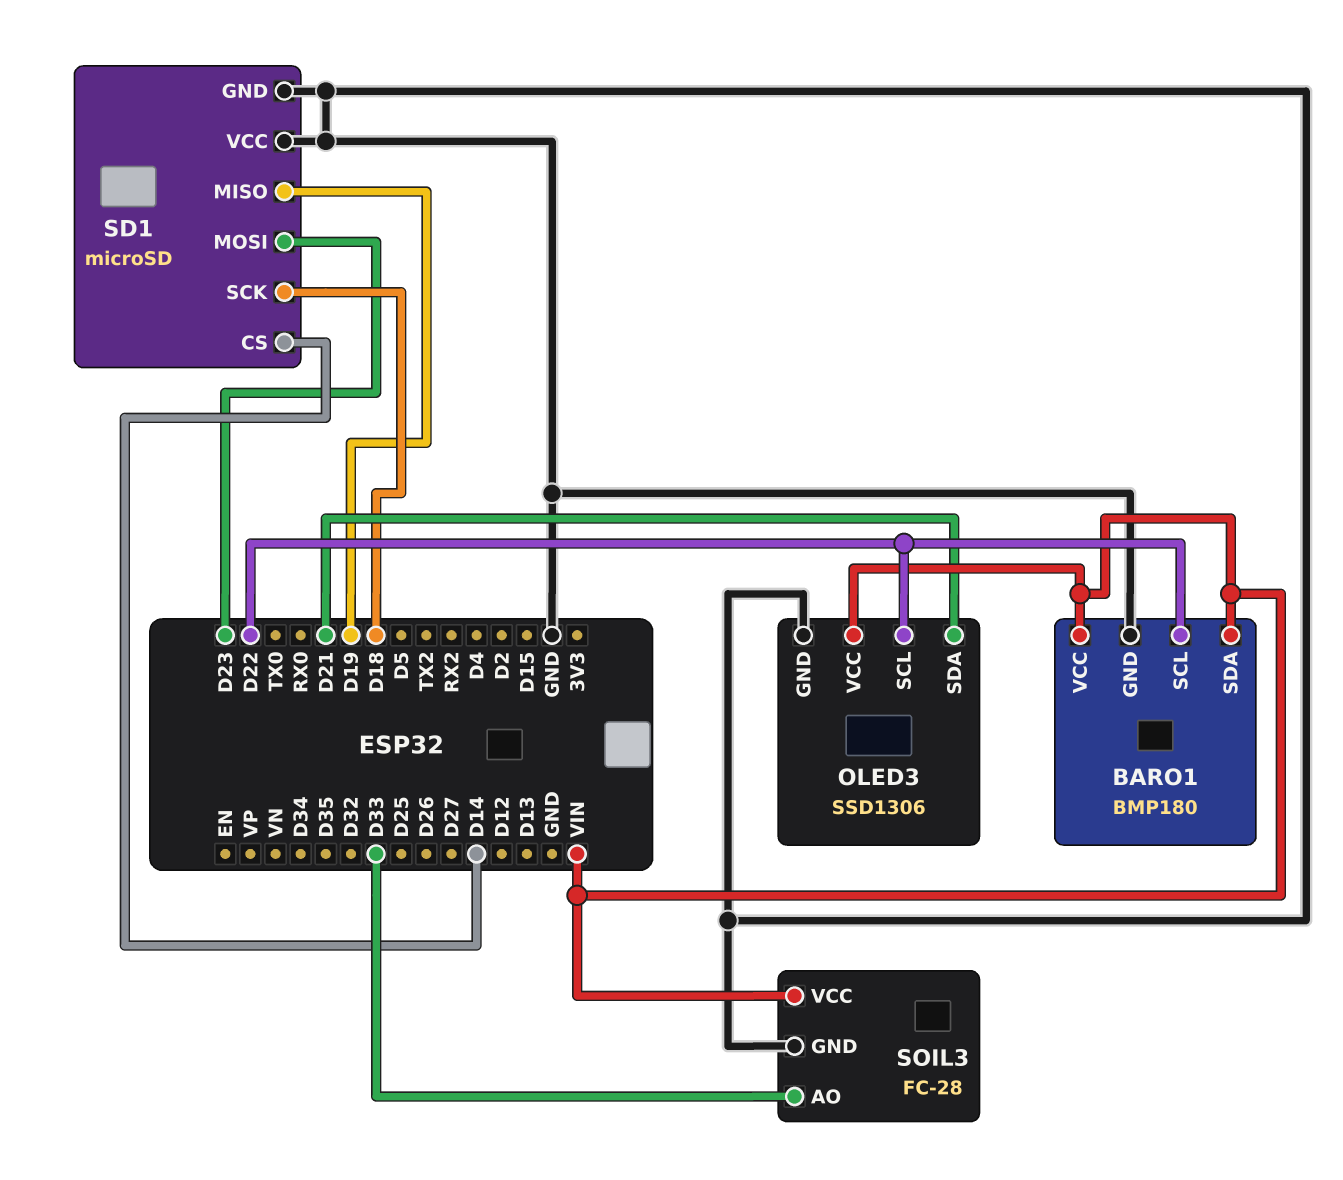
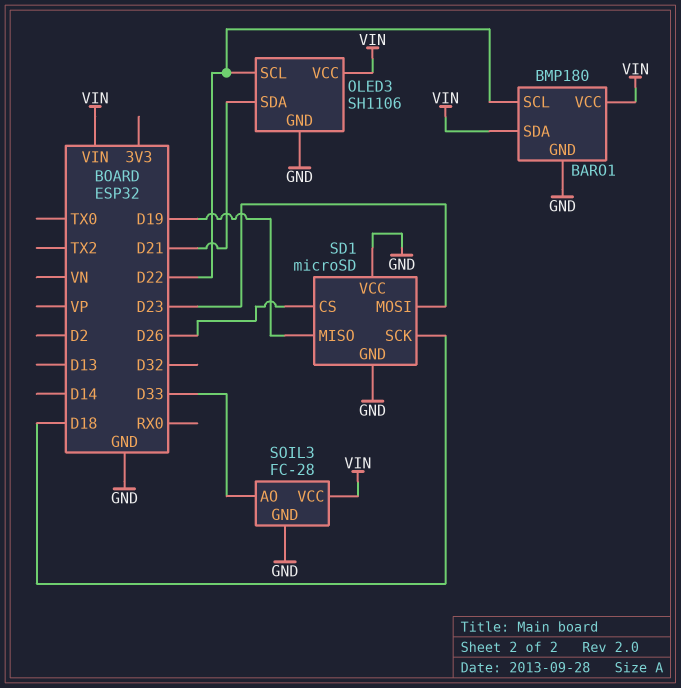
OLED3: SSD1306 -> SH1106
SD1 pin CS: D14 -> D26

